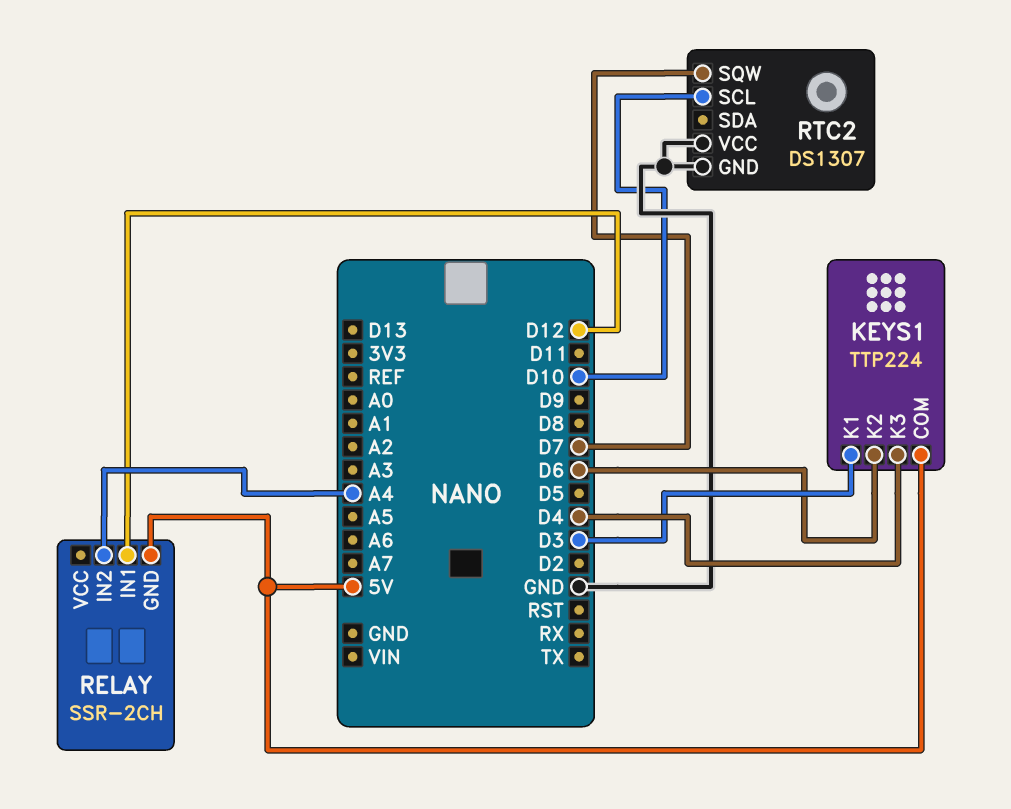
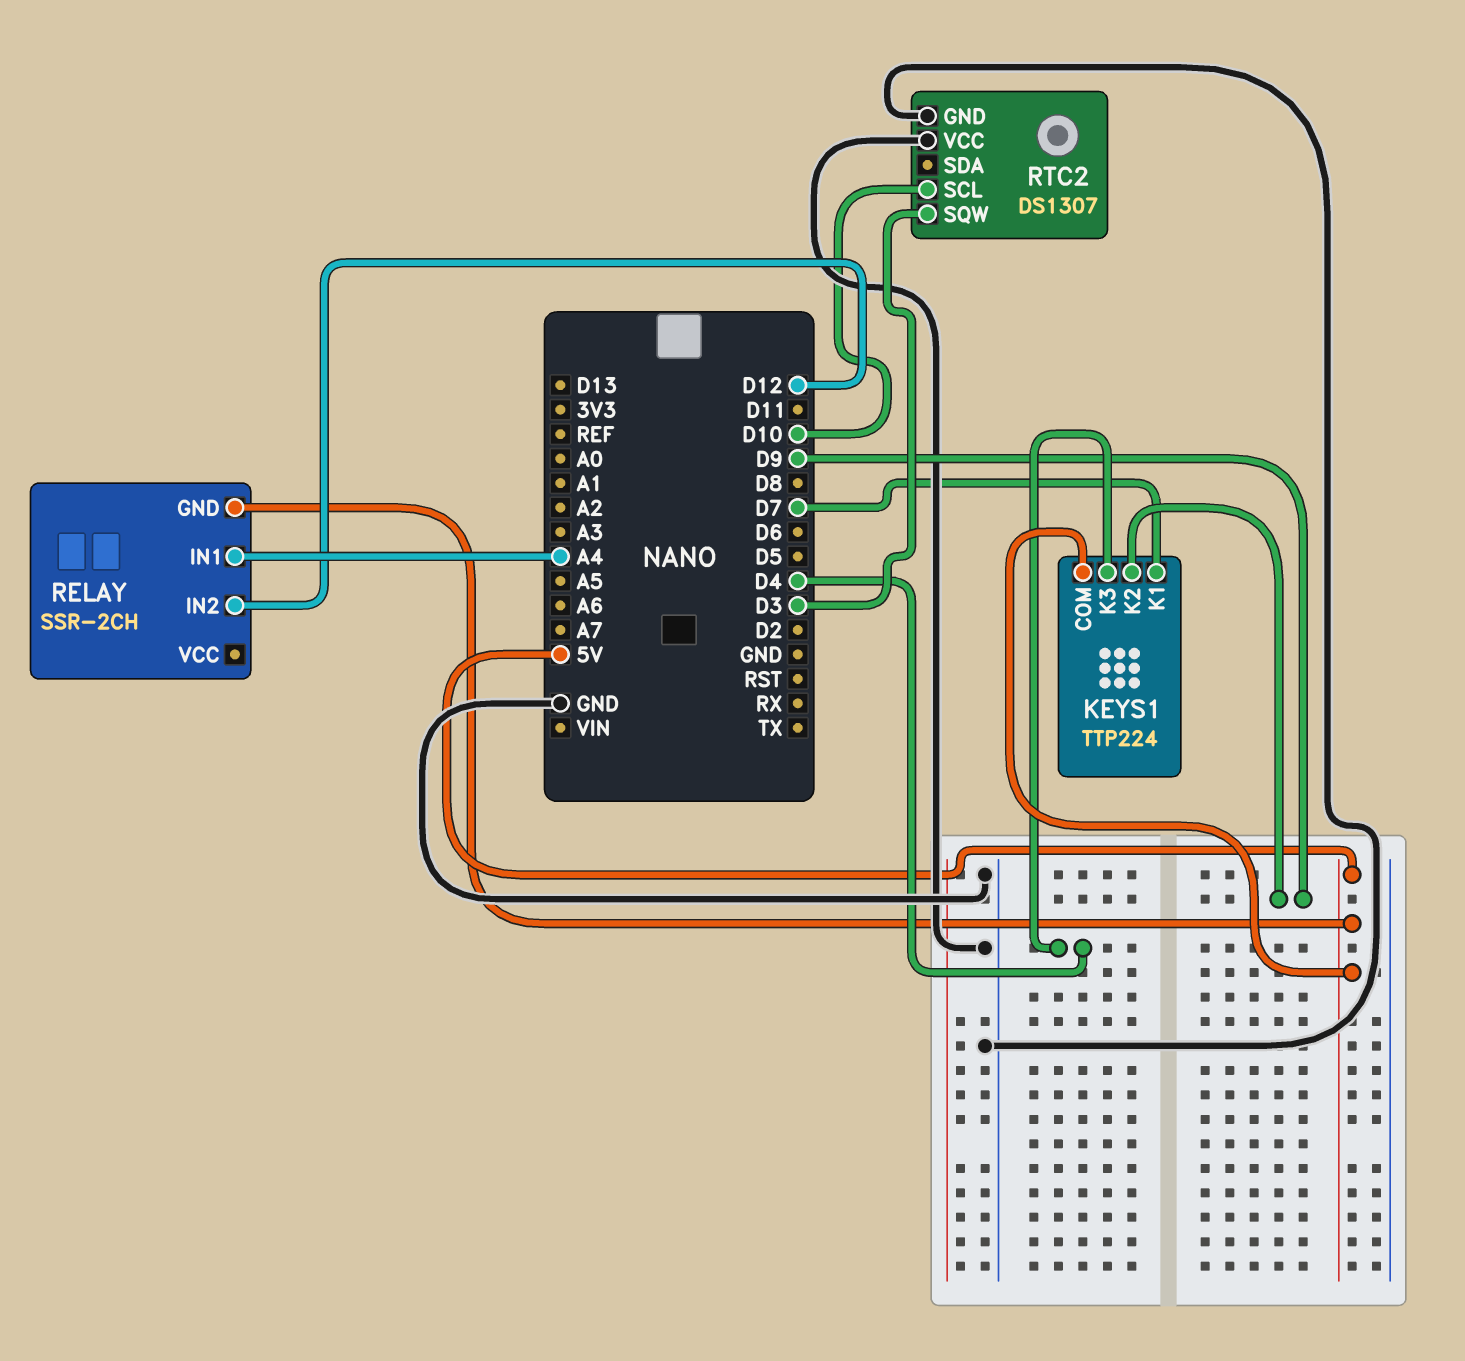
KEYS1 pin K1: D3 -> D7
KEYS1 pin K2: D6 -> D9
RELAY pin IN1: D12 -> A4
RELAY pin IN2: A4 -> D12
RTC2 pin SQW: D7 -> D3

